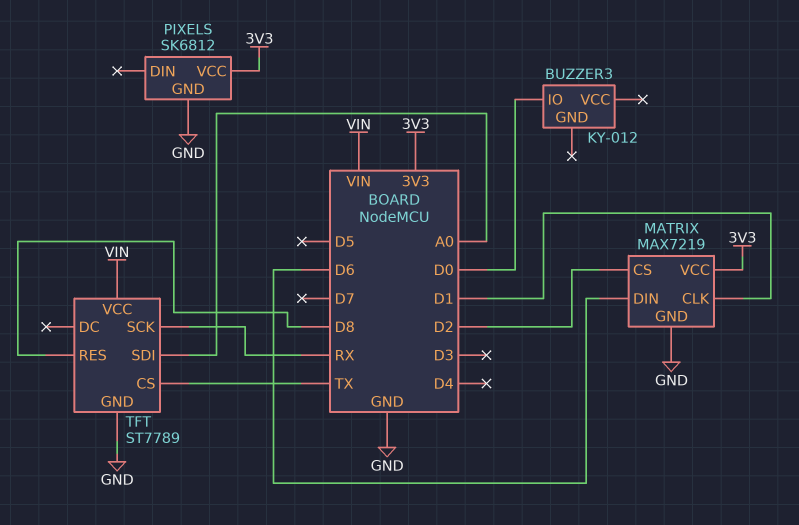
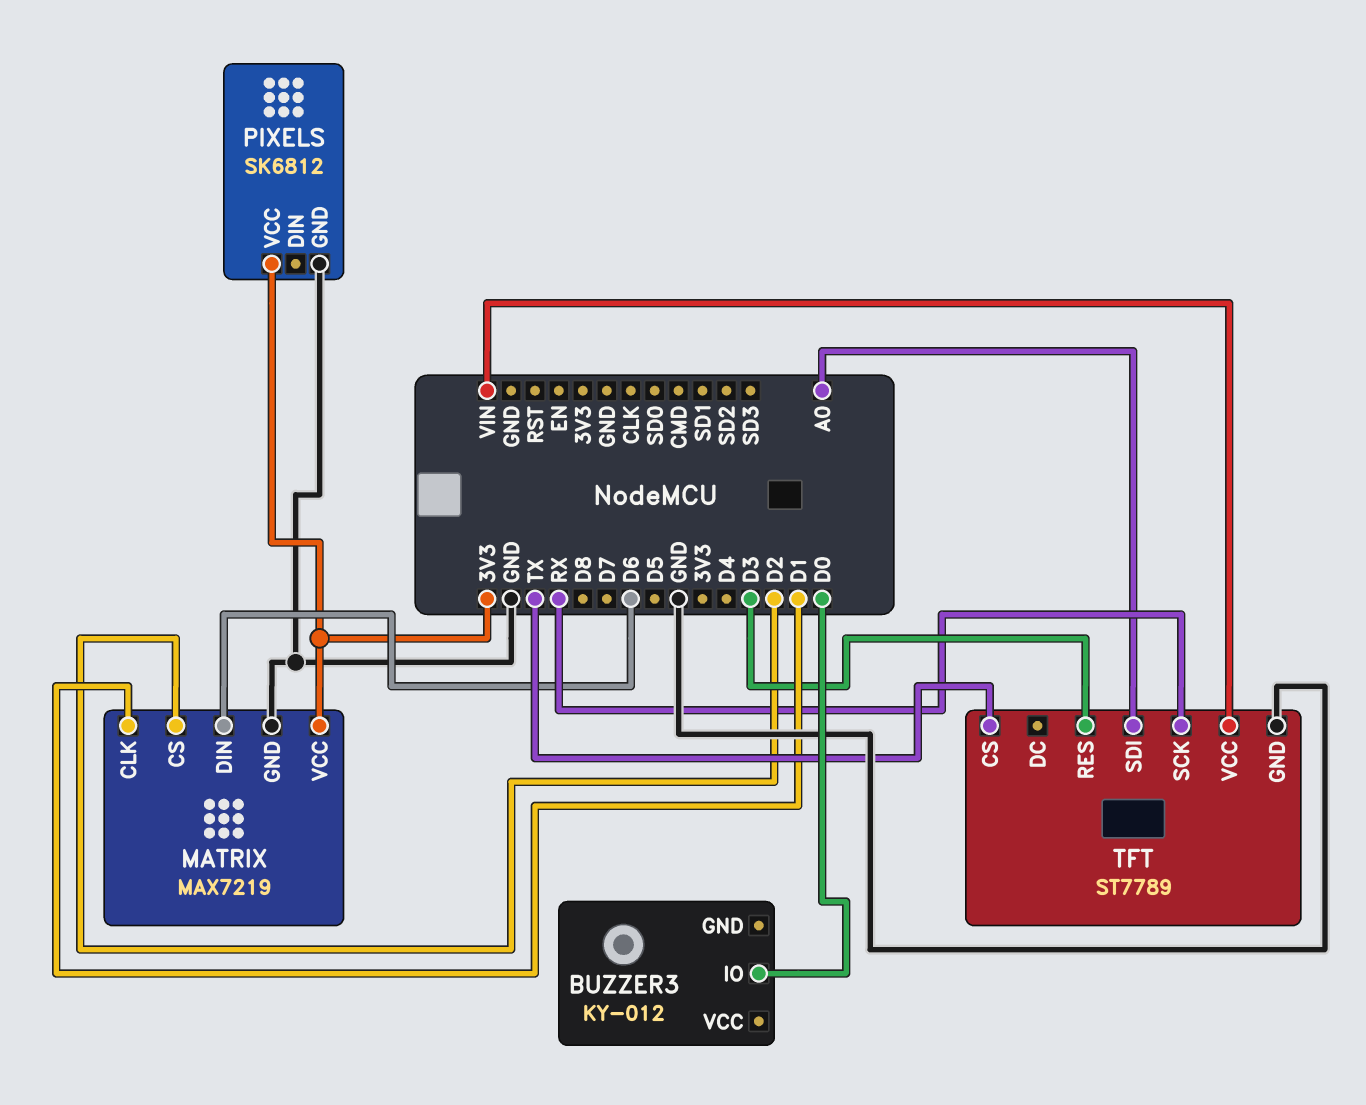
TFT pin RES: D8 -> D3

